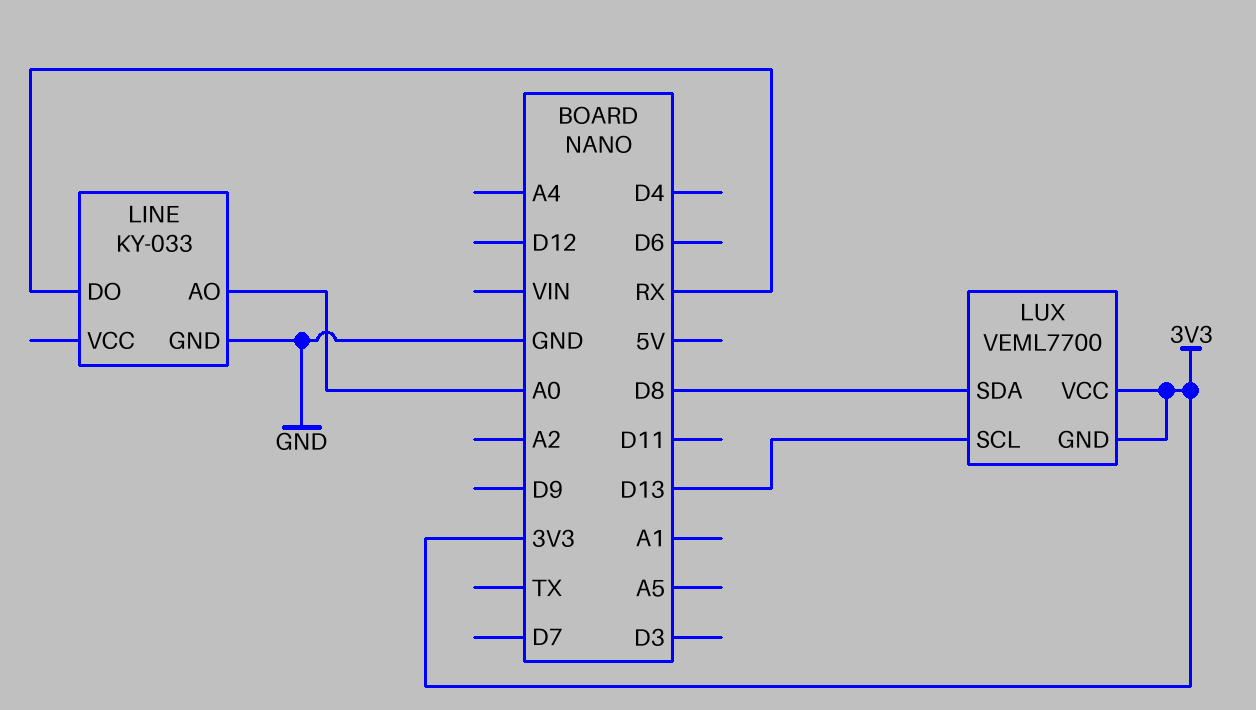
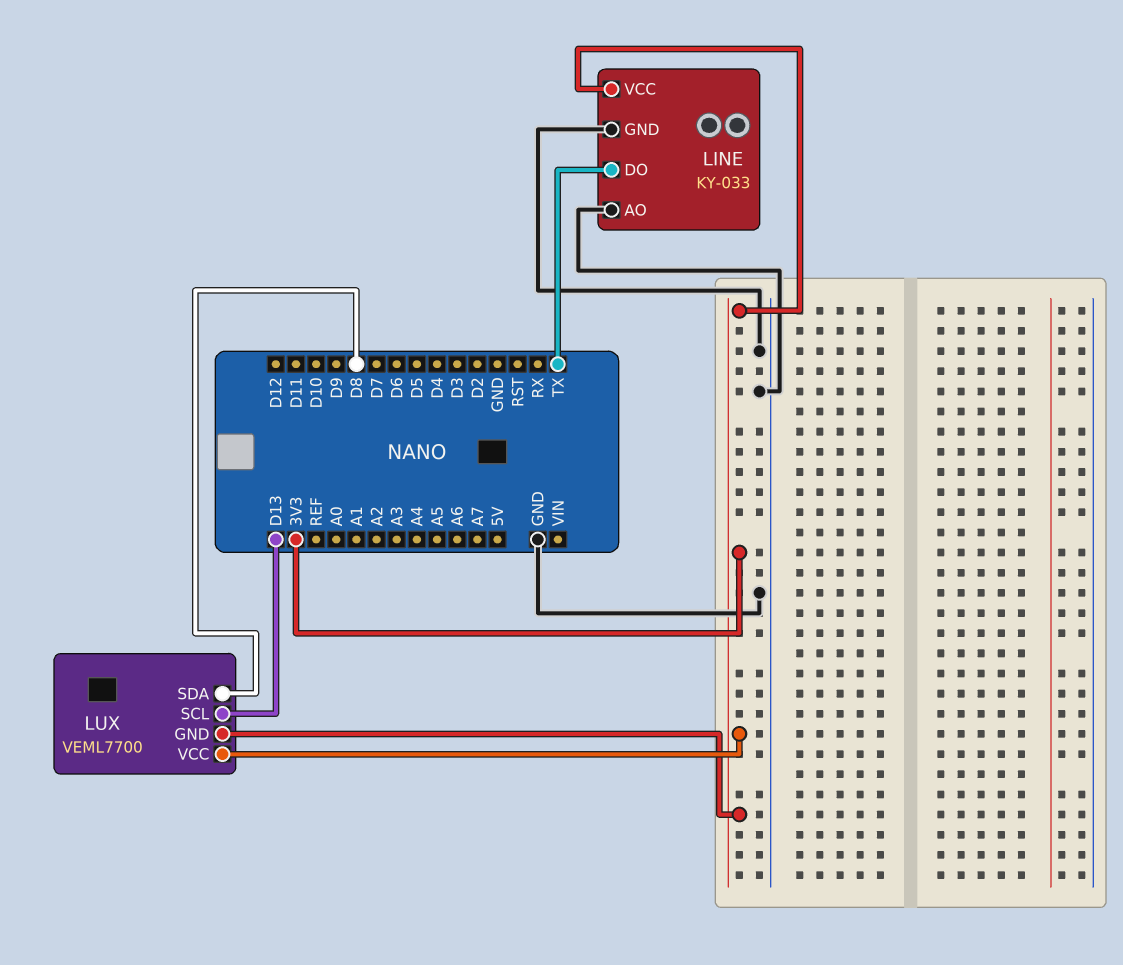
LINE pin AO: A0 -> GND
LINE pin DO: RX -> TX
LINE pin VCC: none -> 3V3

